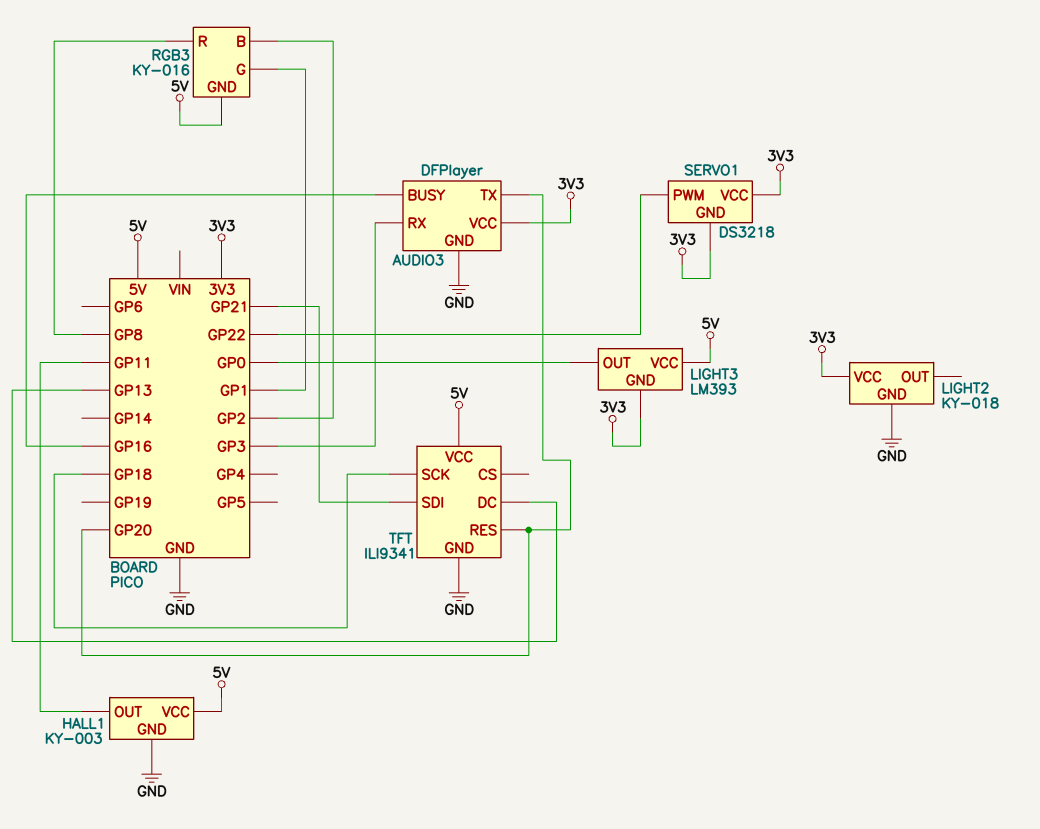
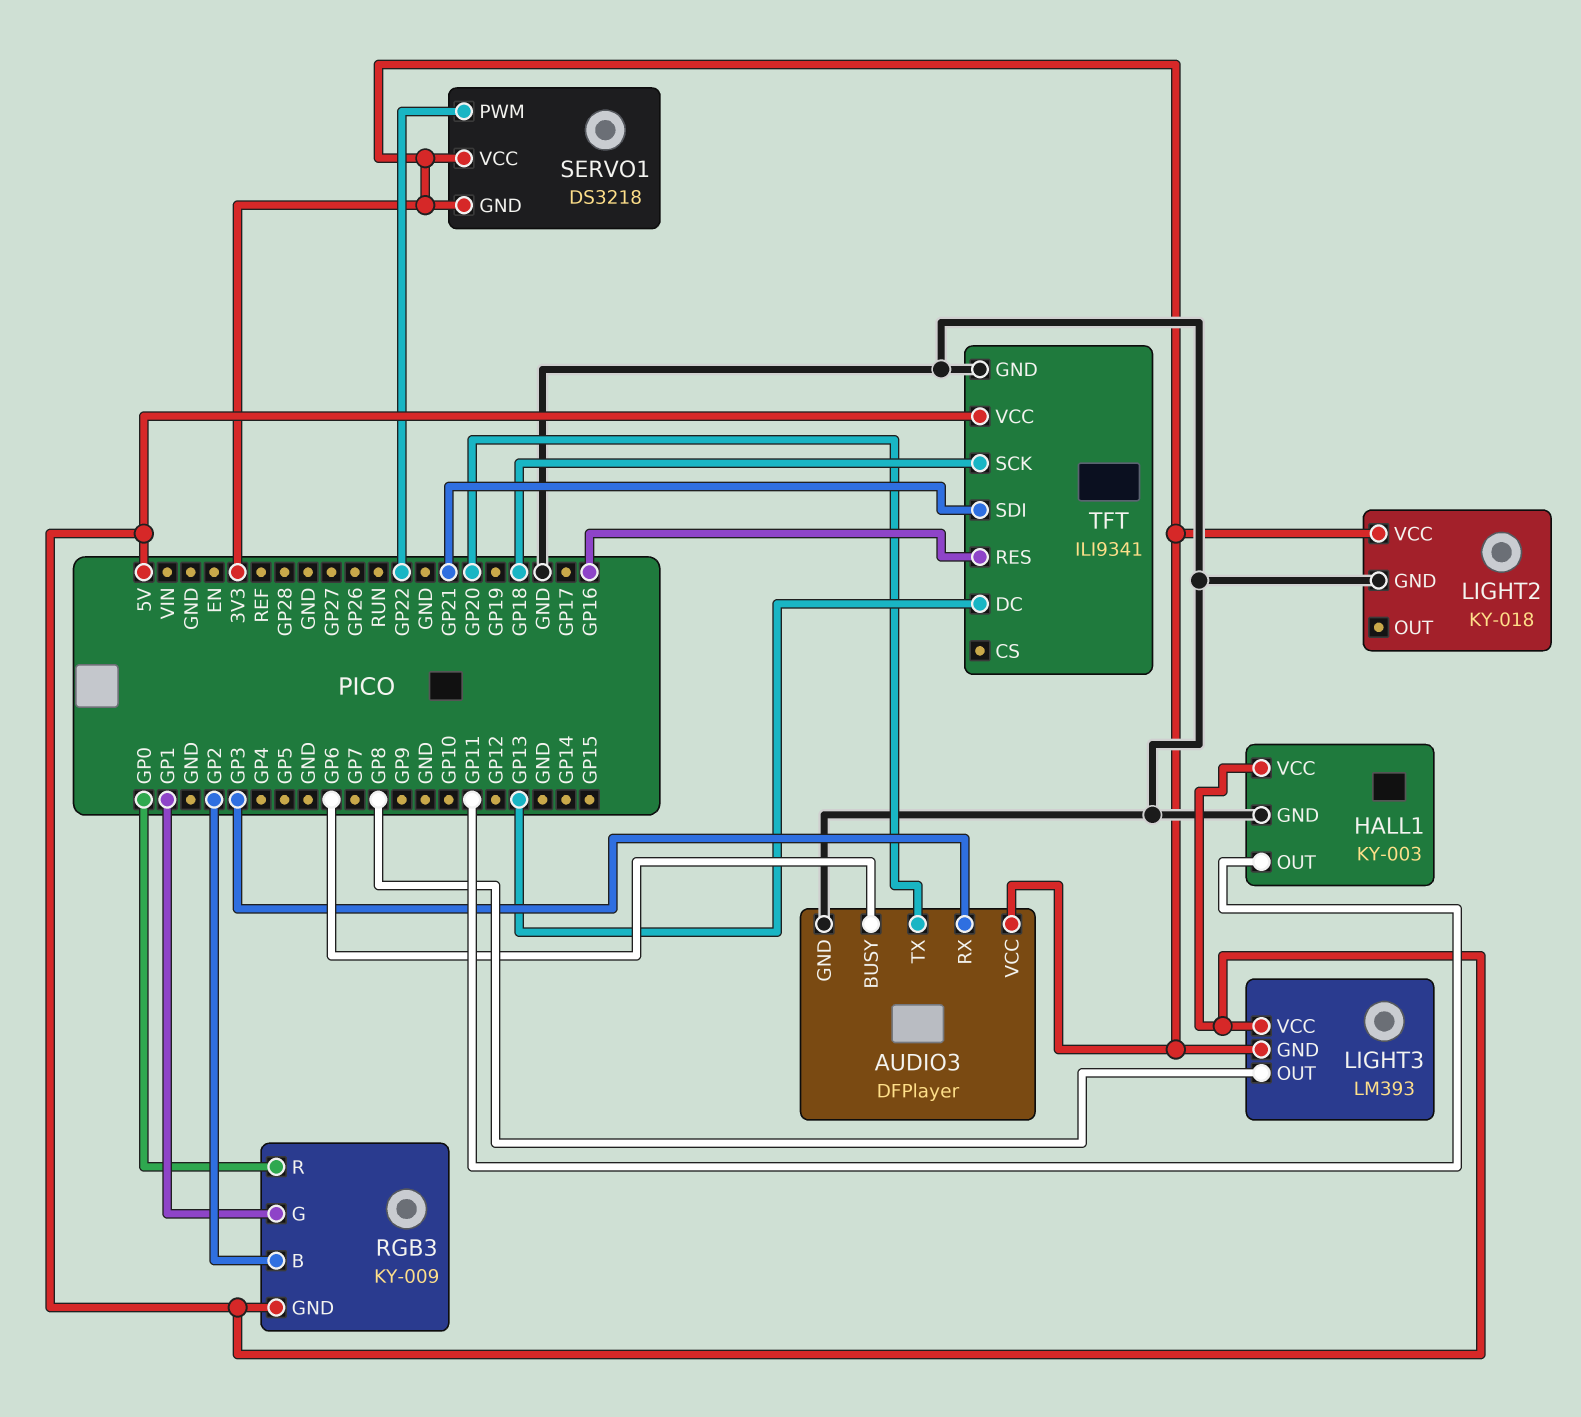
AUDIO3 pin BUSY: GP16 -> GP6
LIGHT3 pin OUT: GP0 -> GP8
RGB3: KY-016 -> KY-009
RGB3 pin R: GP8 -> GP0
TFT pin RES: GP20 -> GP16

